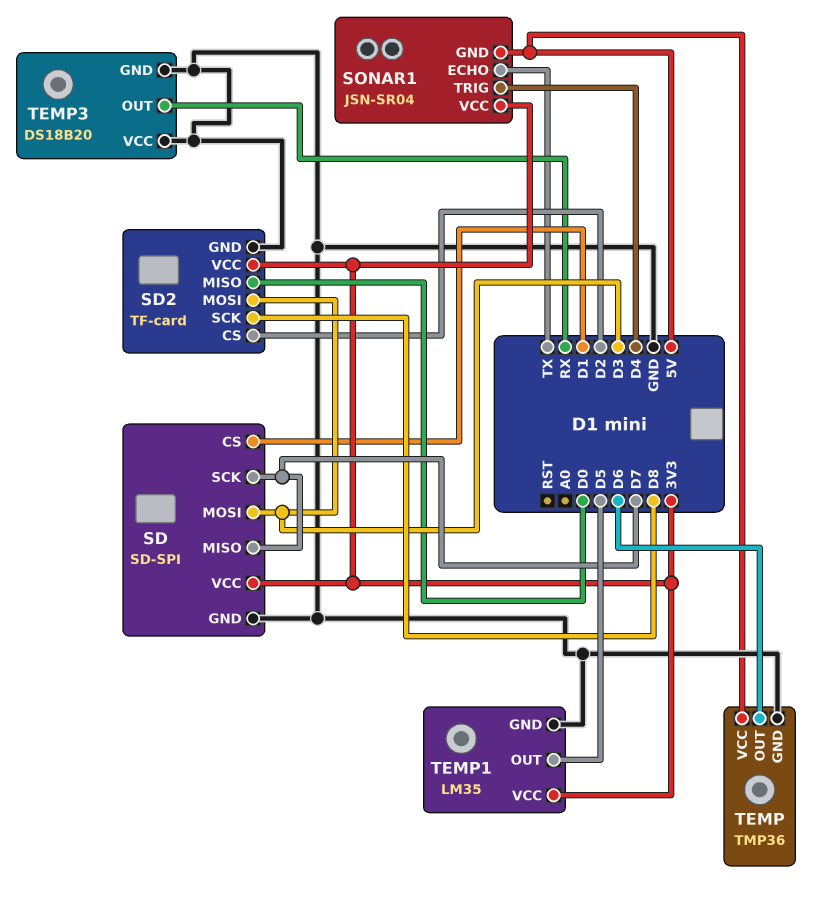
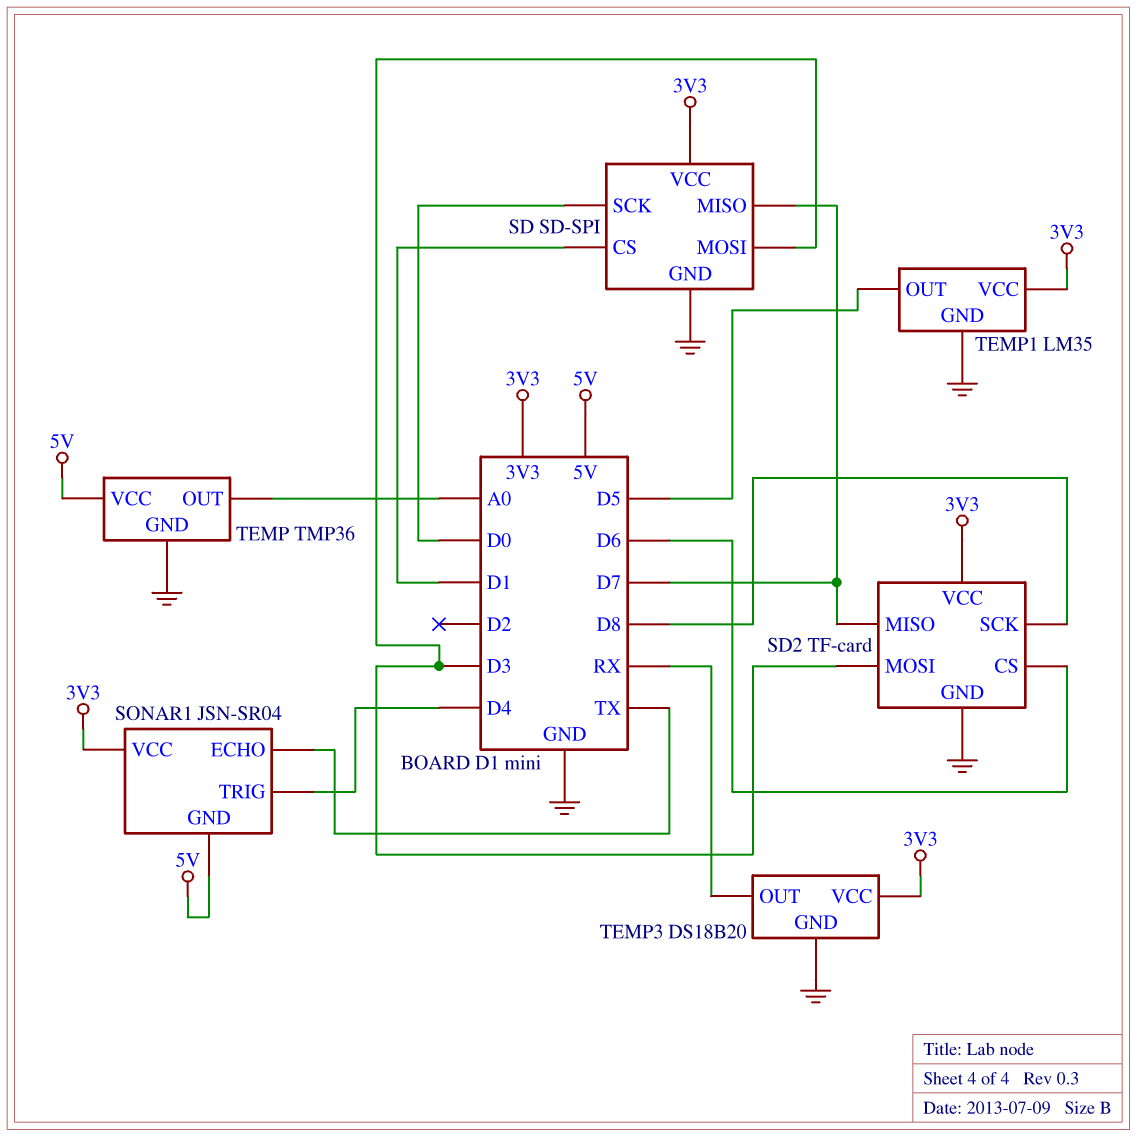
SD pin SCK: D7 -> D0
SD2 pin CS: D2 -> D6
SD2 pin MISO: D0 -> D7
TEMP pin OUT: D6 -> A0
TEMP3 pin VCC: GND -> 3V3

